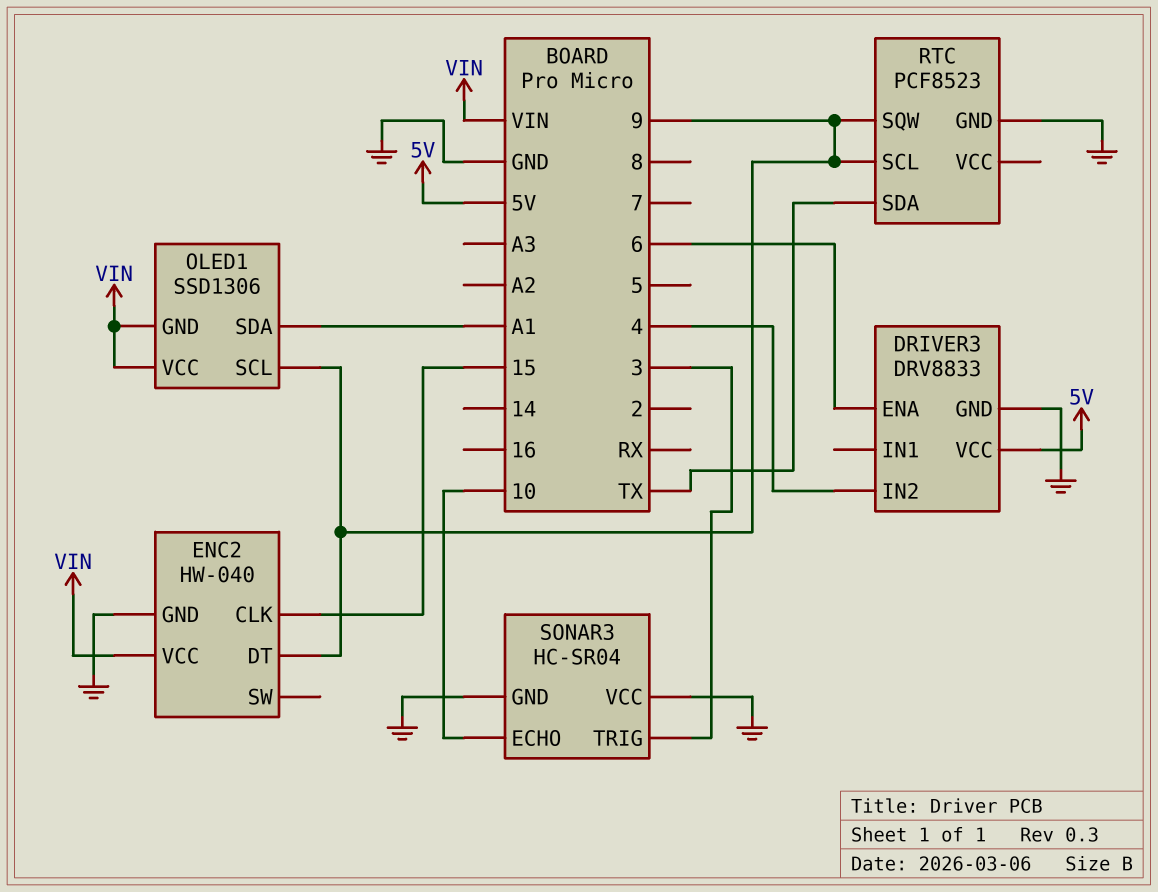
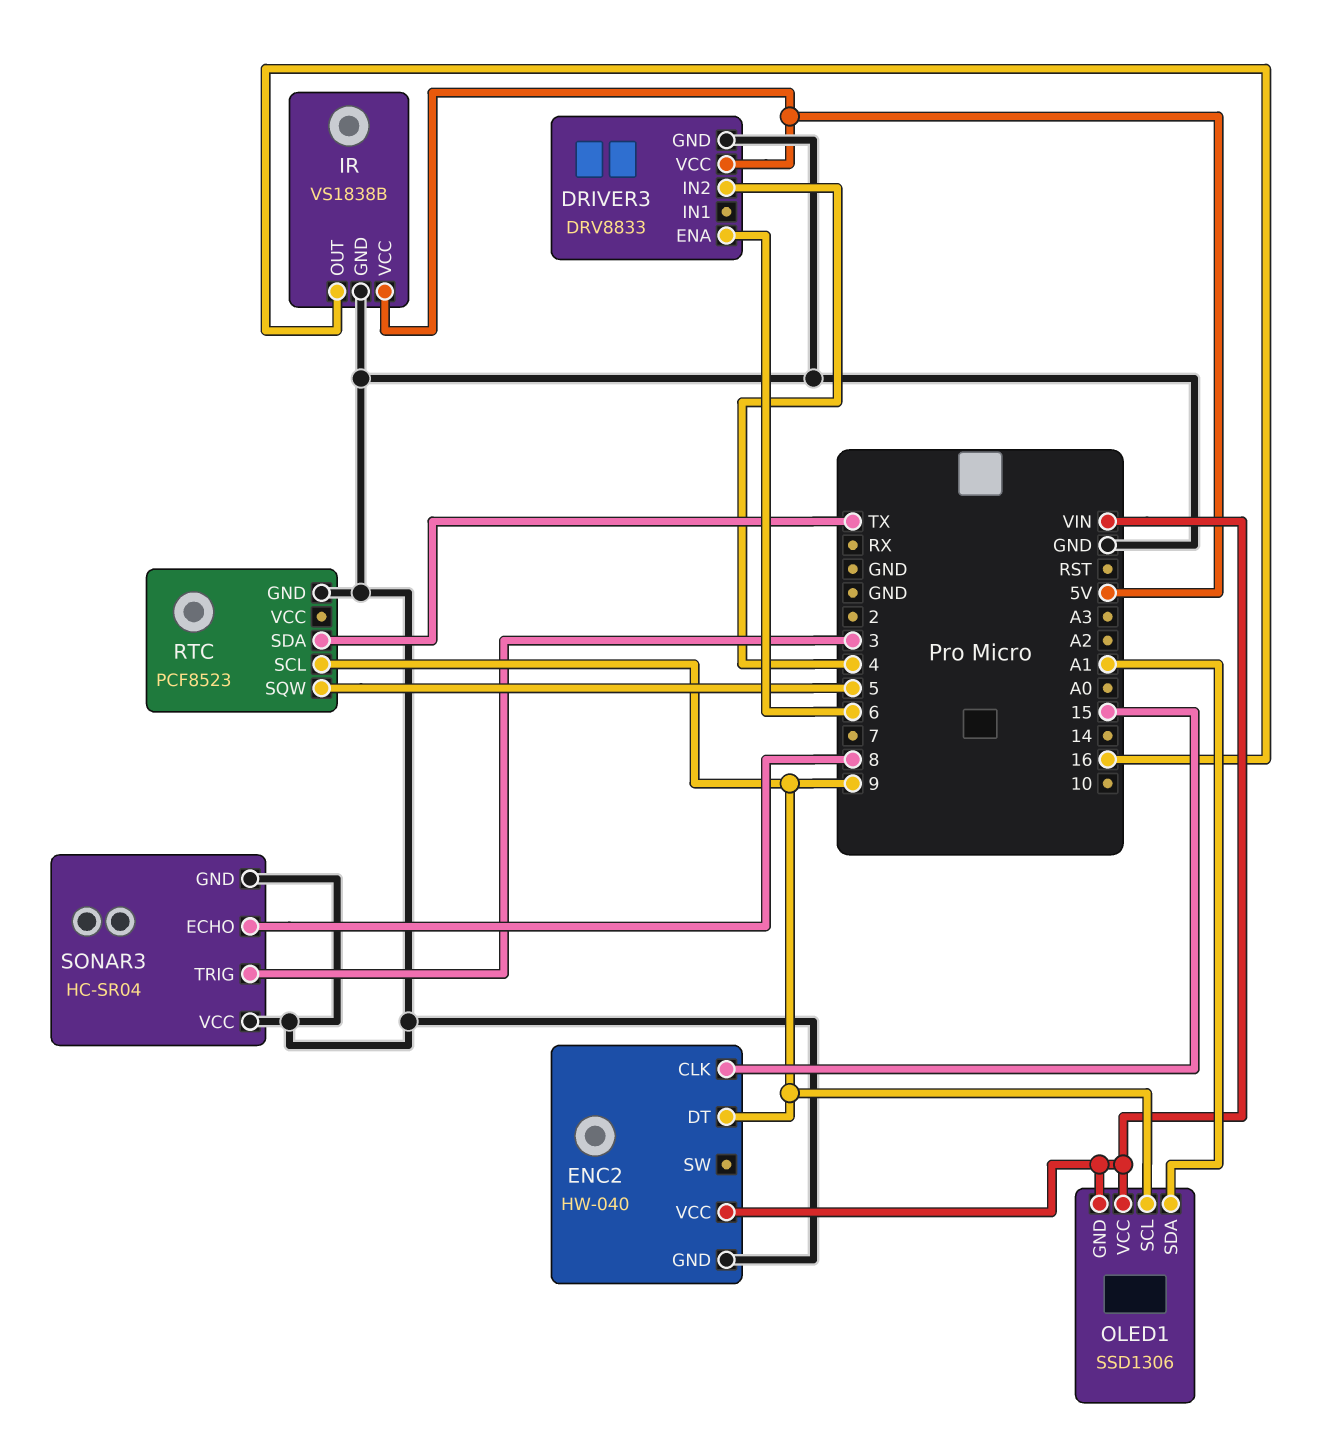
IR: none -> VS1838B
IR pin GND: none -> GND
IR pin OUT: none -> 16
IR pin VCC: none -> 5V
RTC pin SQW: 9 -> 5
SONAR3 pin ECHO: 10 -> 8

